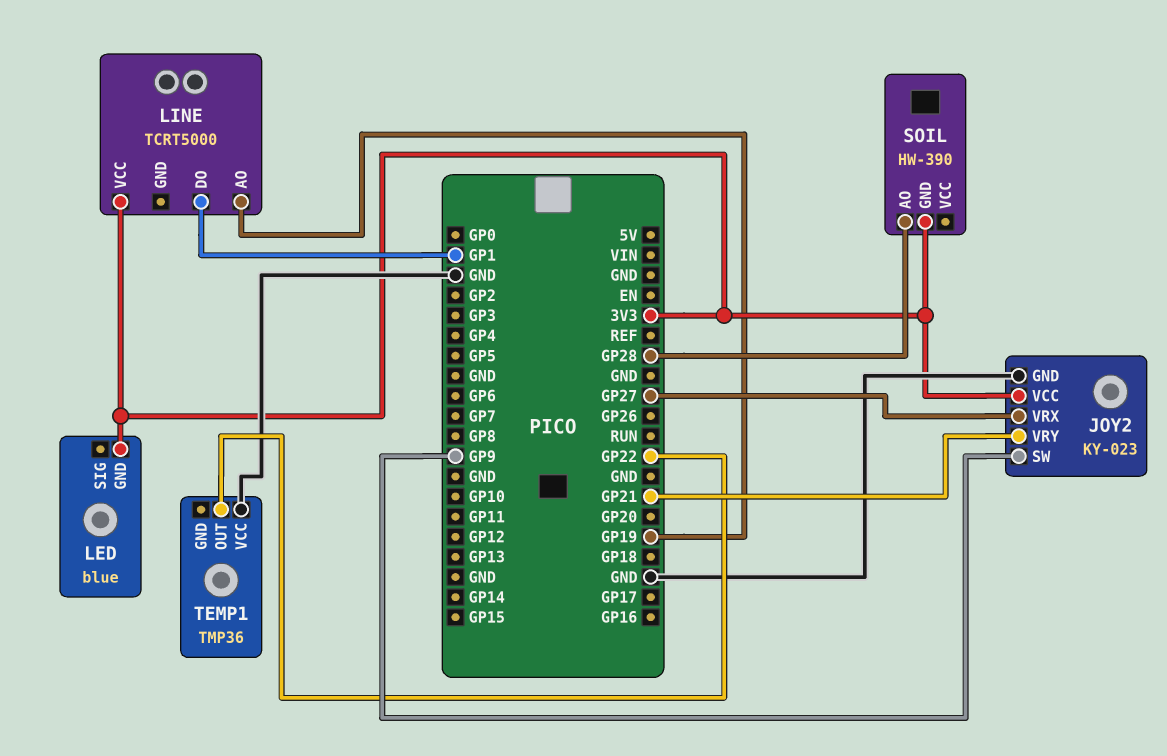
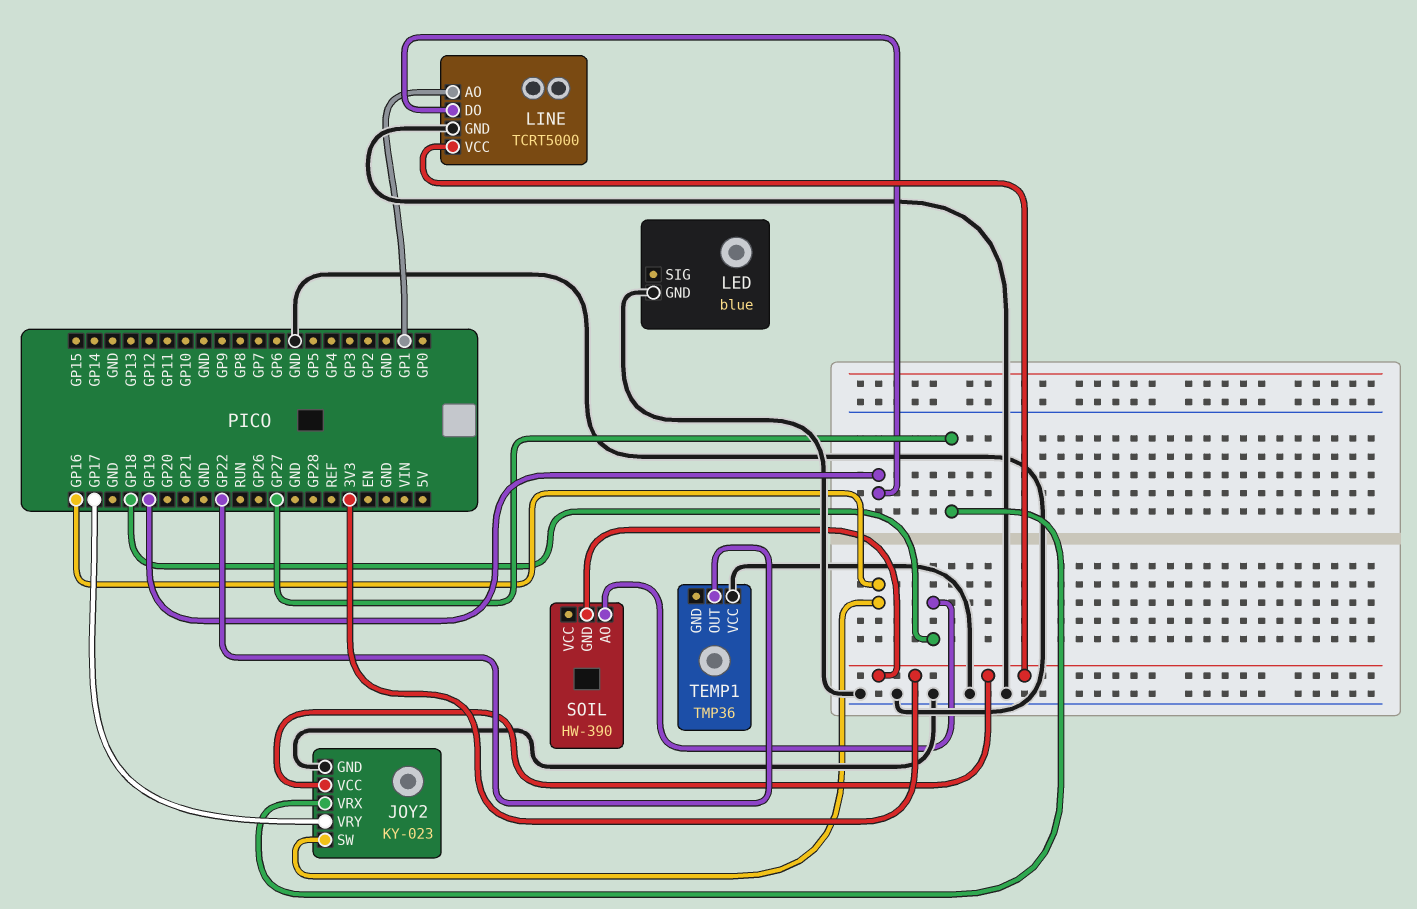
JOY2 pin SW: GP9 -> GP16
JOY2 pin VRY: GP21 -> GP17
LED pin GND: 3V3 -> GND
LINE pin AO: GP19 -> GP1
LINE pin DO: GP1 -> GP19
LINE pin GND: none -> GND
SOIL pin AO: GP28 -> GP18

